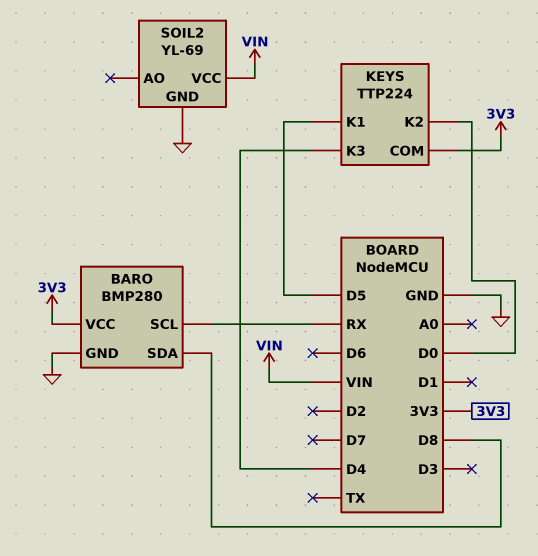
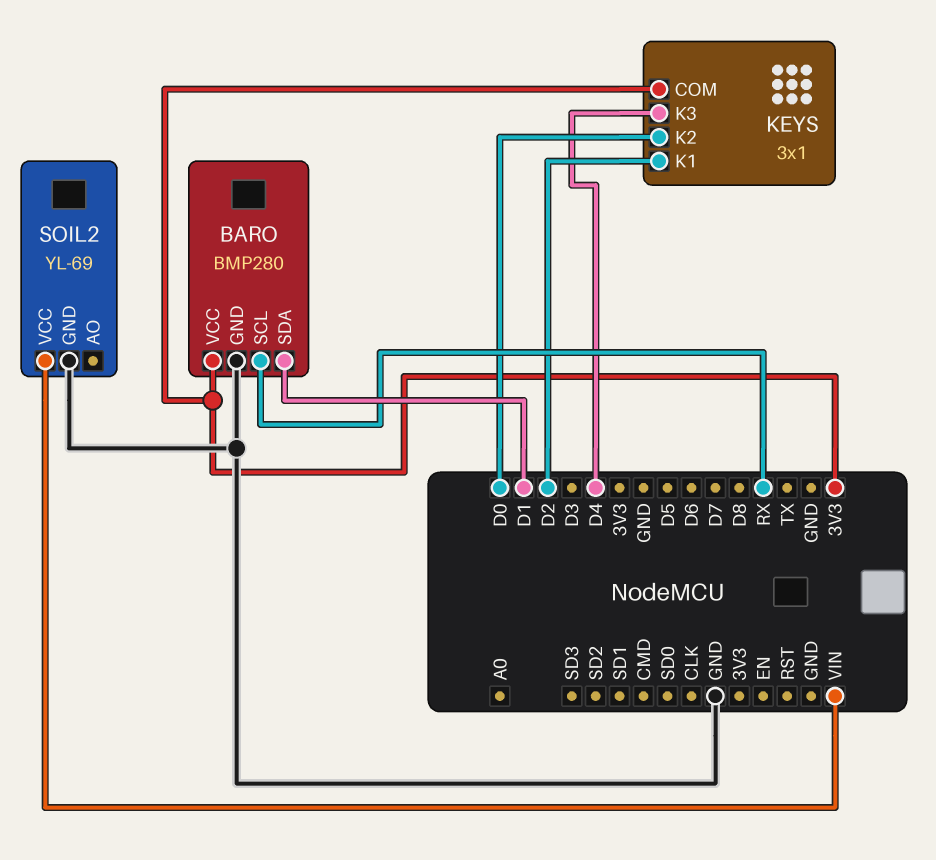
BARO pin SDA: D8 -> D1
KEYS: TTP224 -> 3x1
KEYS pin K1: D5 -> D2

